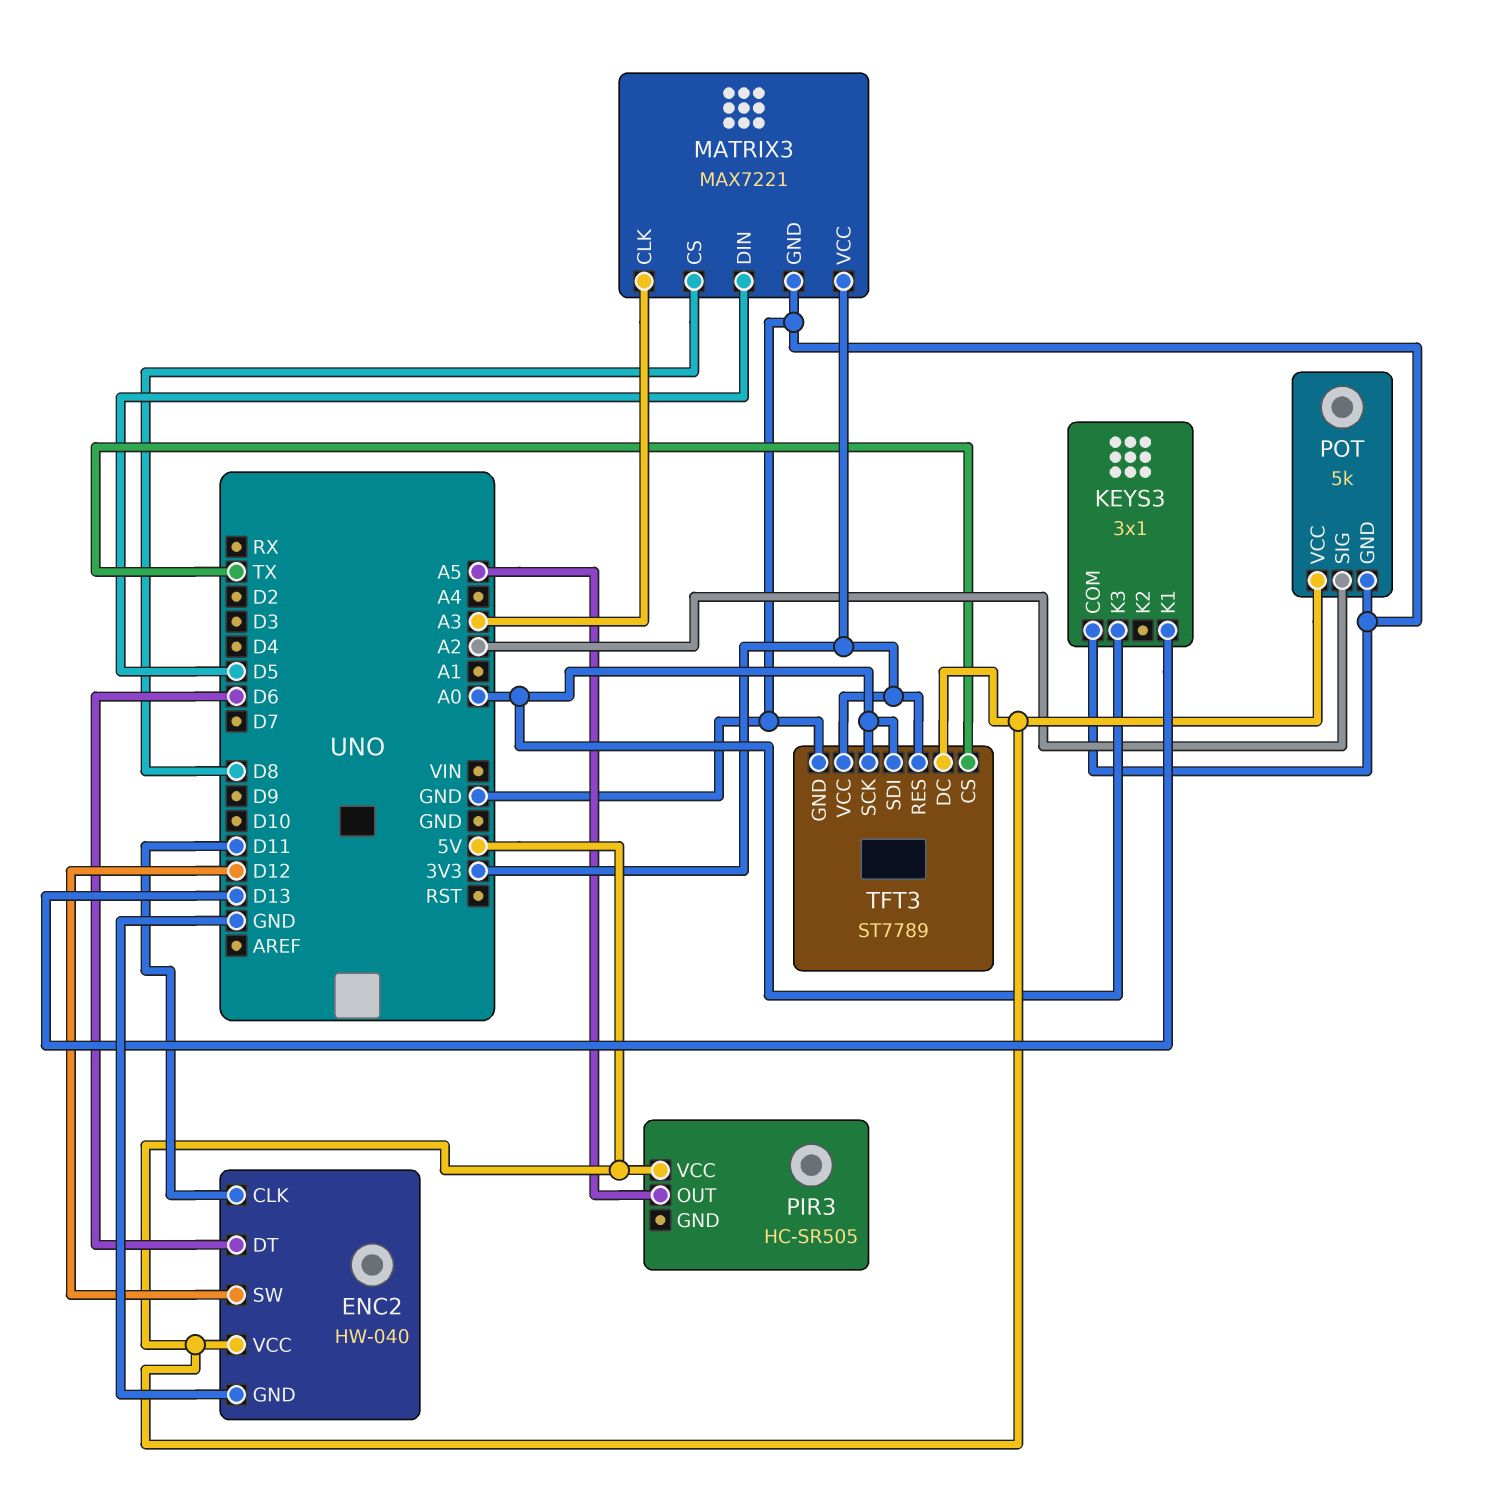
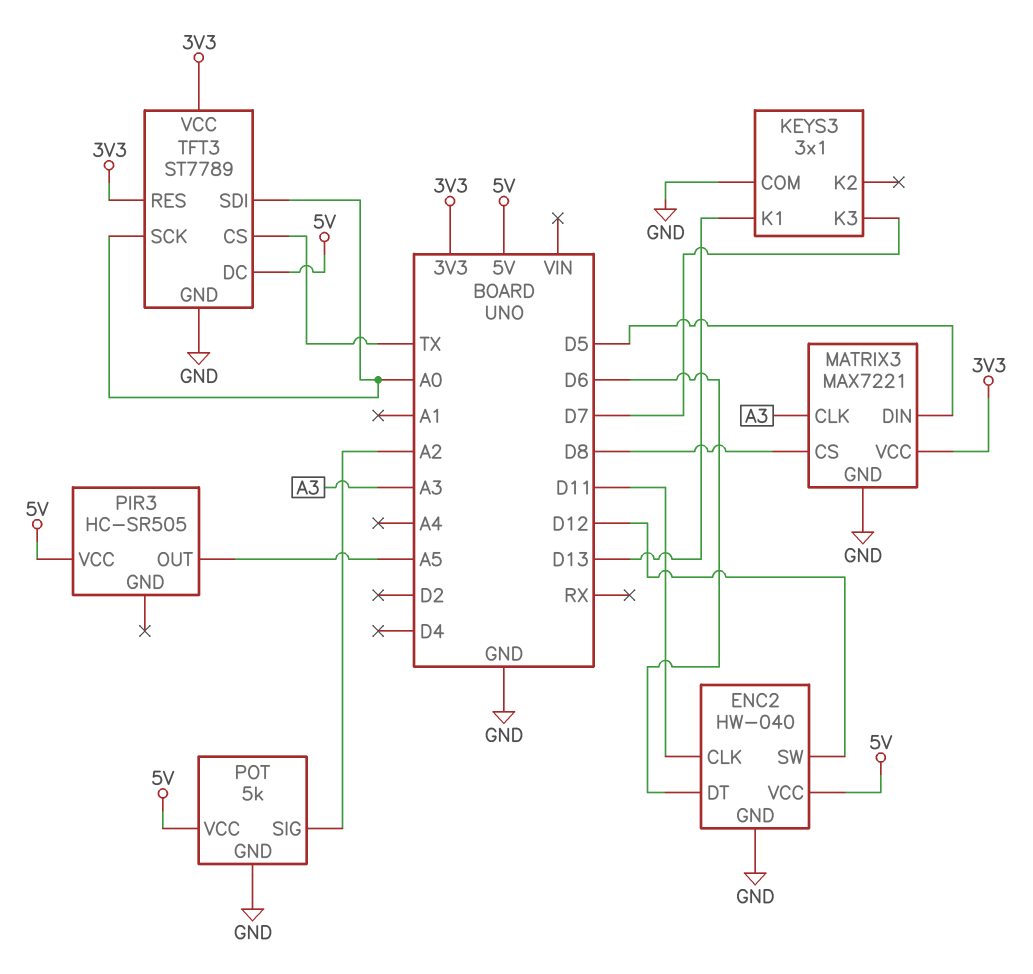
KEYS3 pin K3: A0 -> D7

